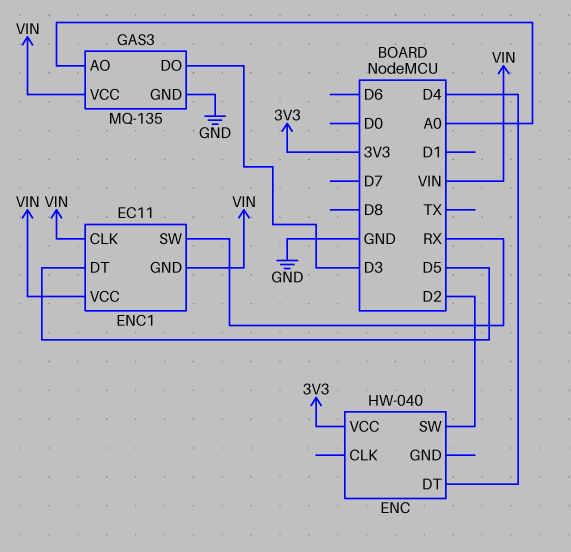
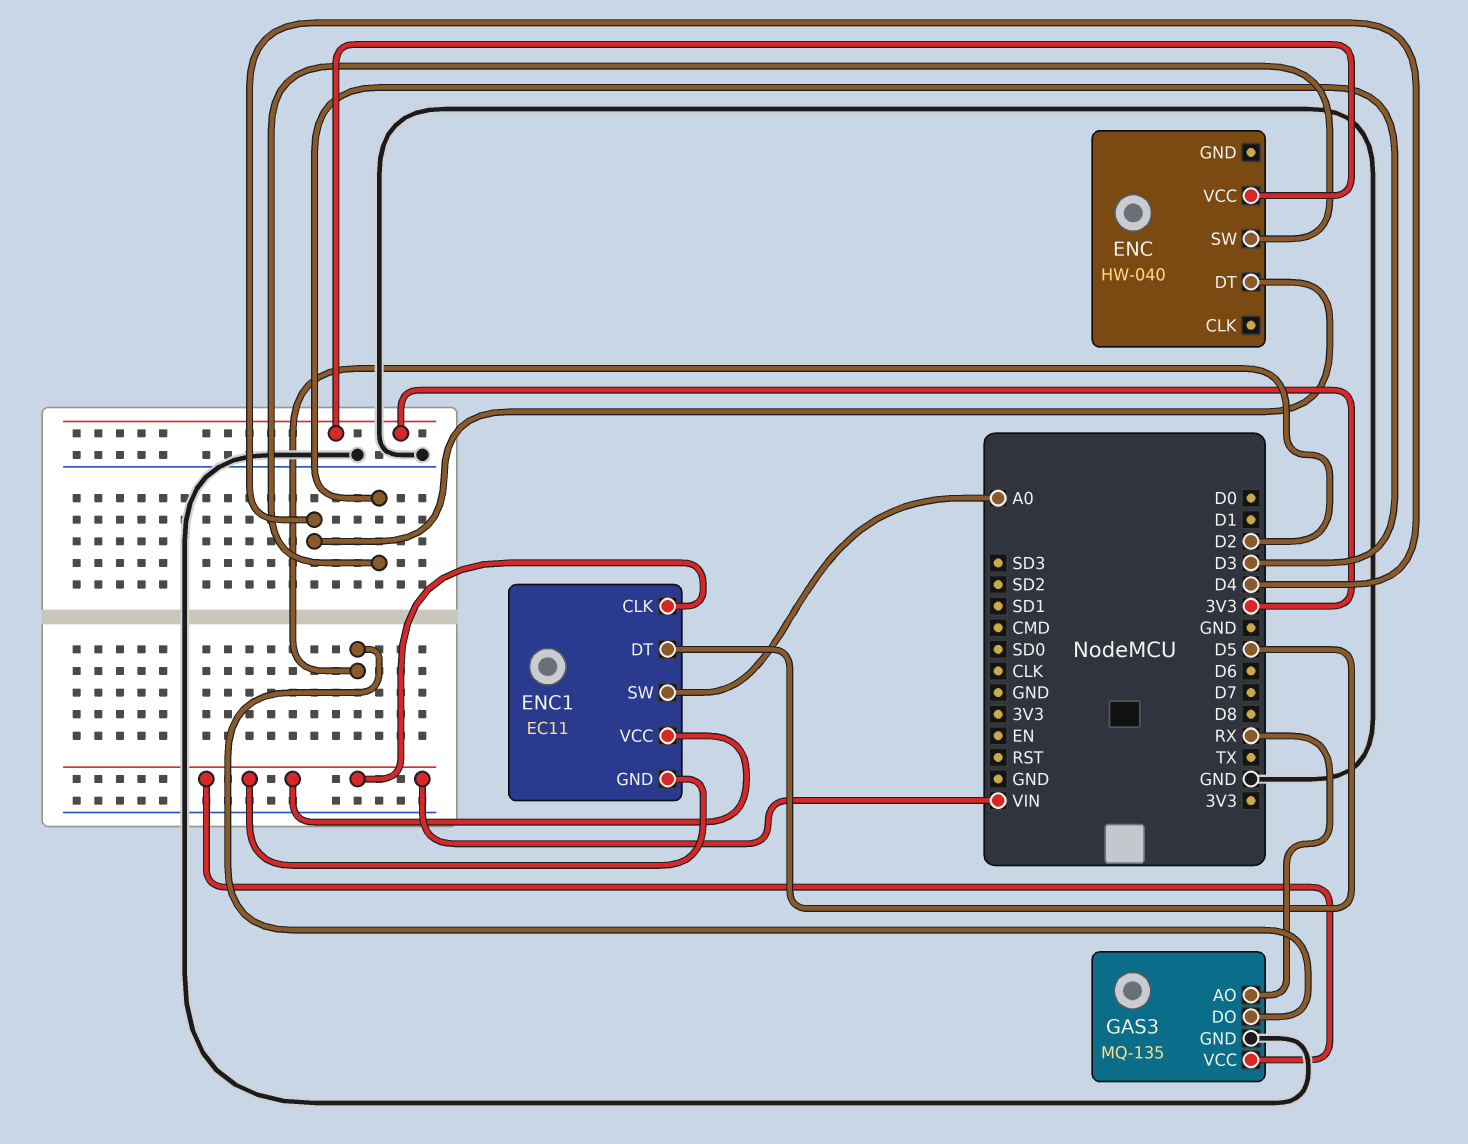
ENC pin SW: D2 -> D3
ENC1 pin SW: RX -> A0
GAS3 pin AO: A0 -> RX
GAS3 pin DO: D3 -> D2

